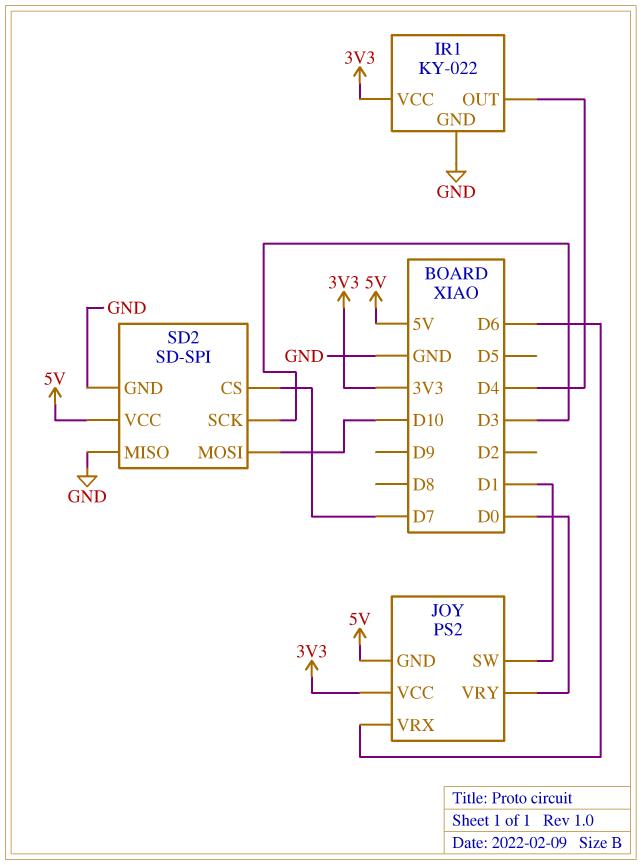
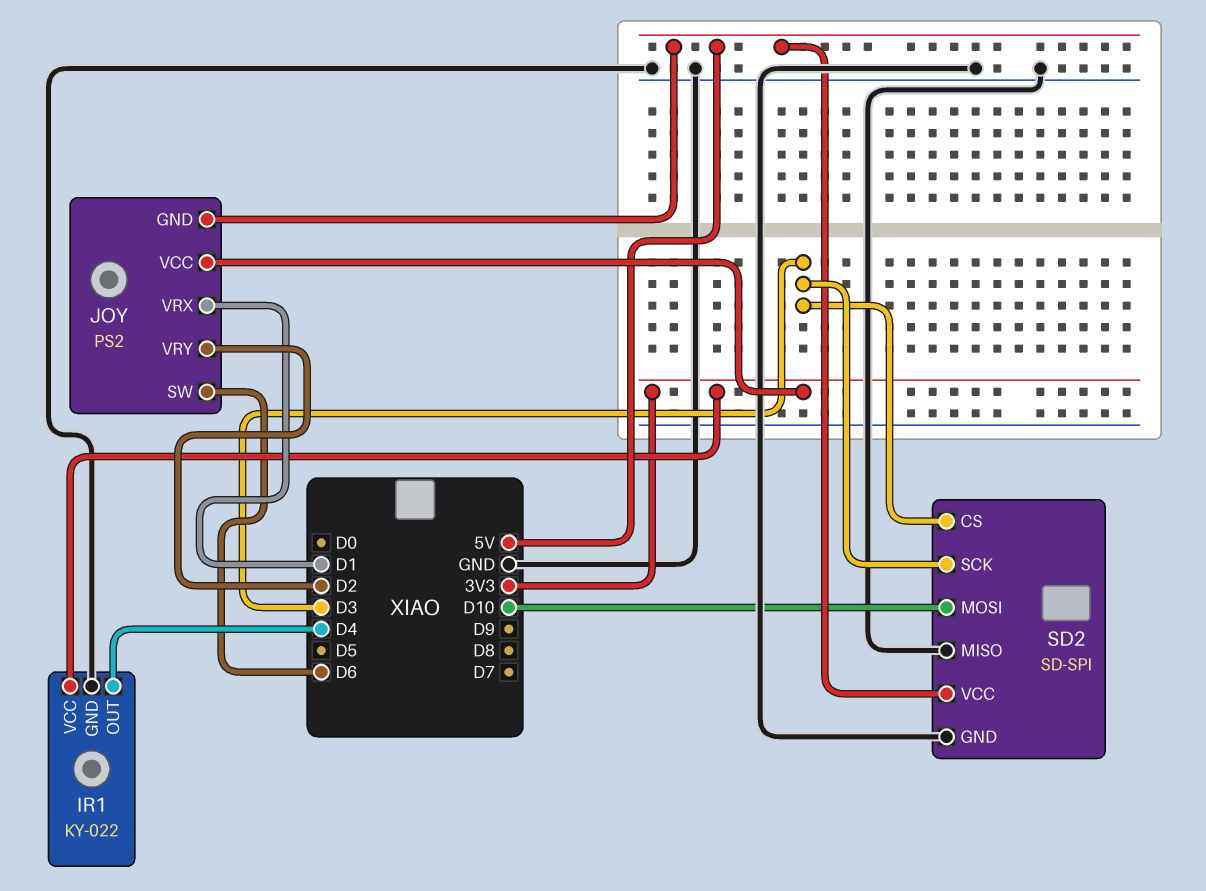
JOY pin SW: D1 -> D6
JOY pin VRX: D6 -> D1
JOY pin VRY: D0 -> D2
SD2 pin CS: D7 -> D3

